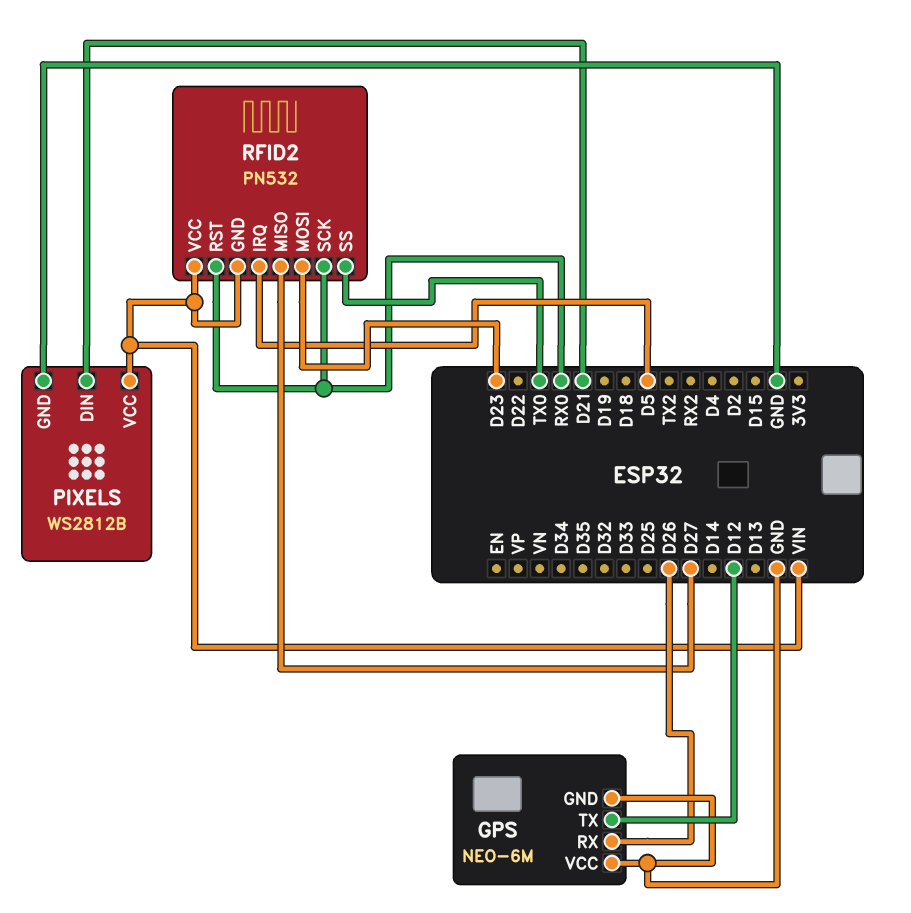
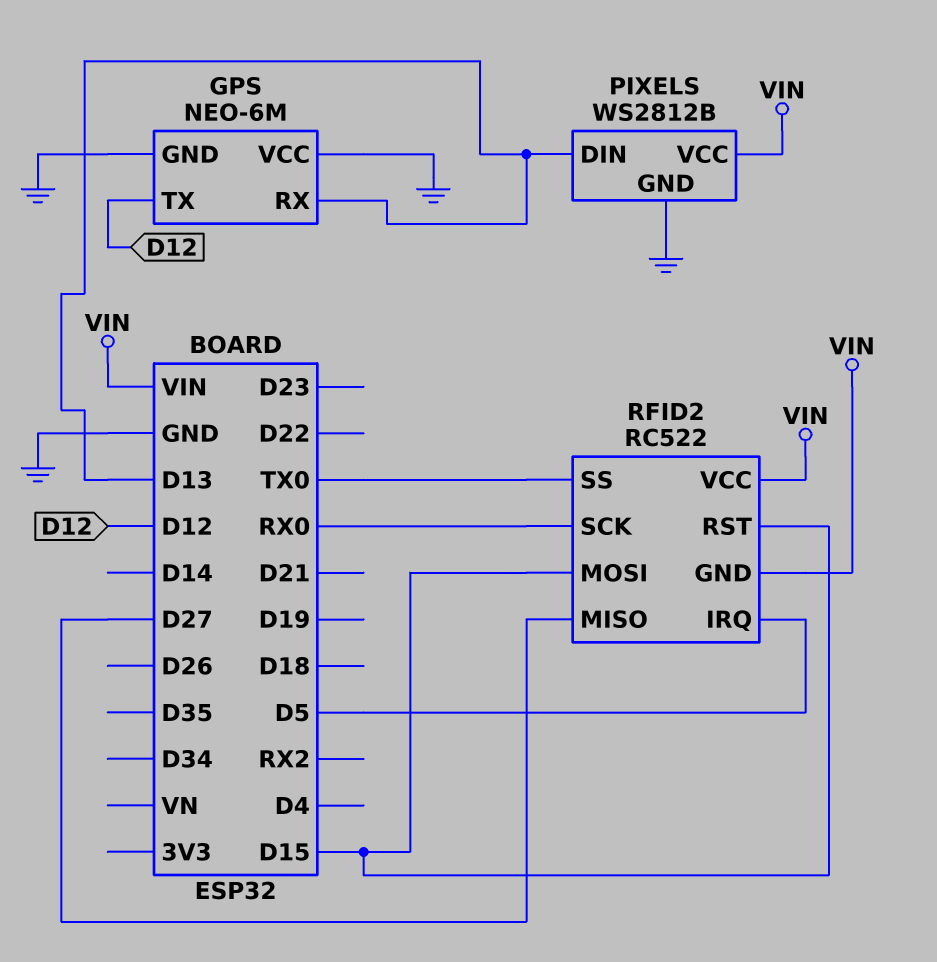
GPS pin RX: D26 -> D13
PIXELS pin DIN: D21 -> D13
RFID2: PN532 -> RC522
RFID2 pin MOSI: D23 -> D15
RFID2 pin RST: RX0 -> D15

